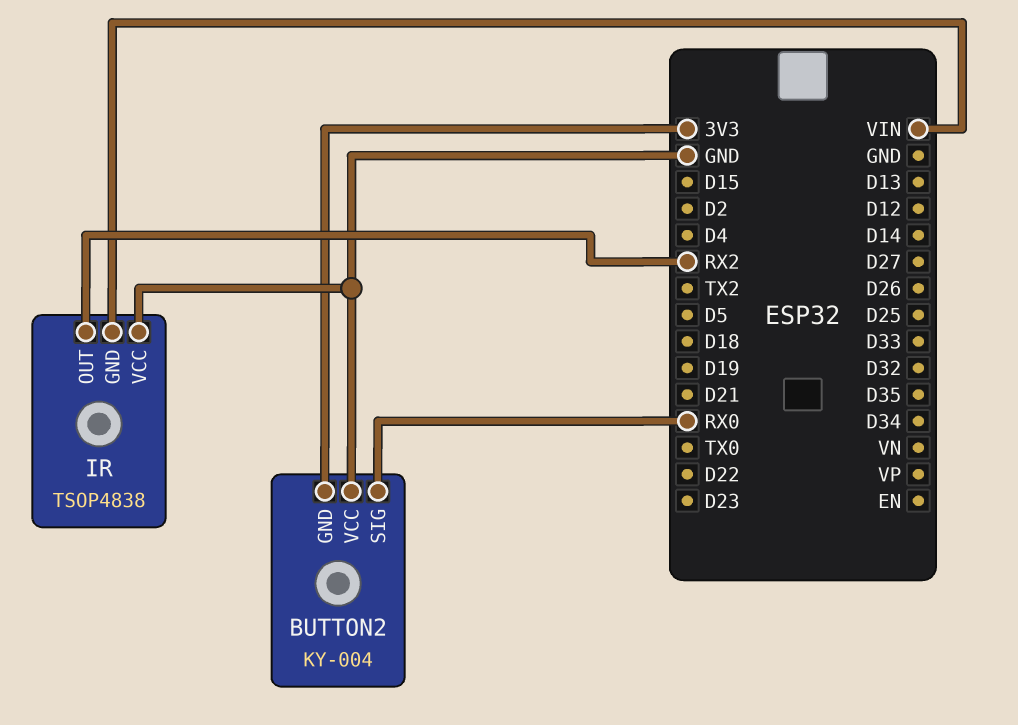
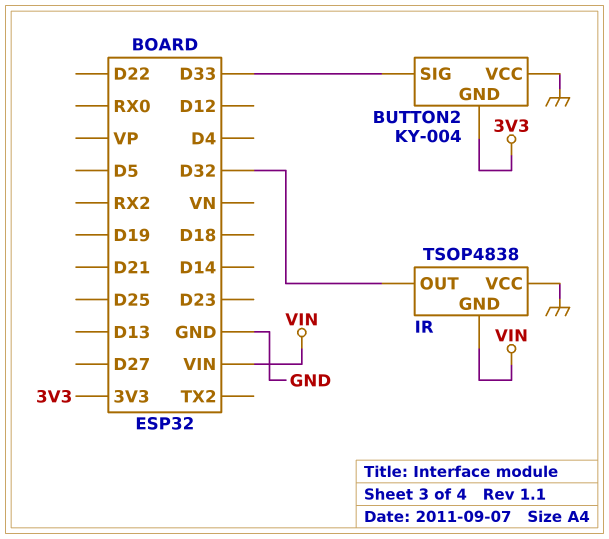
BUTTON2 pin SIG: RX0 -> D33
IR pin OUT: RX2 -> D32

